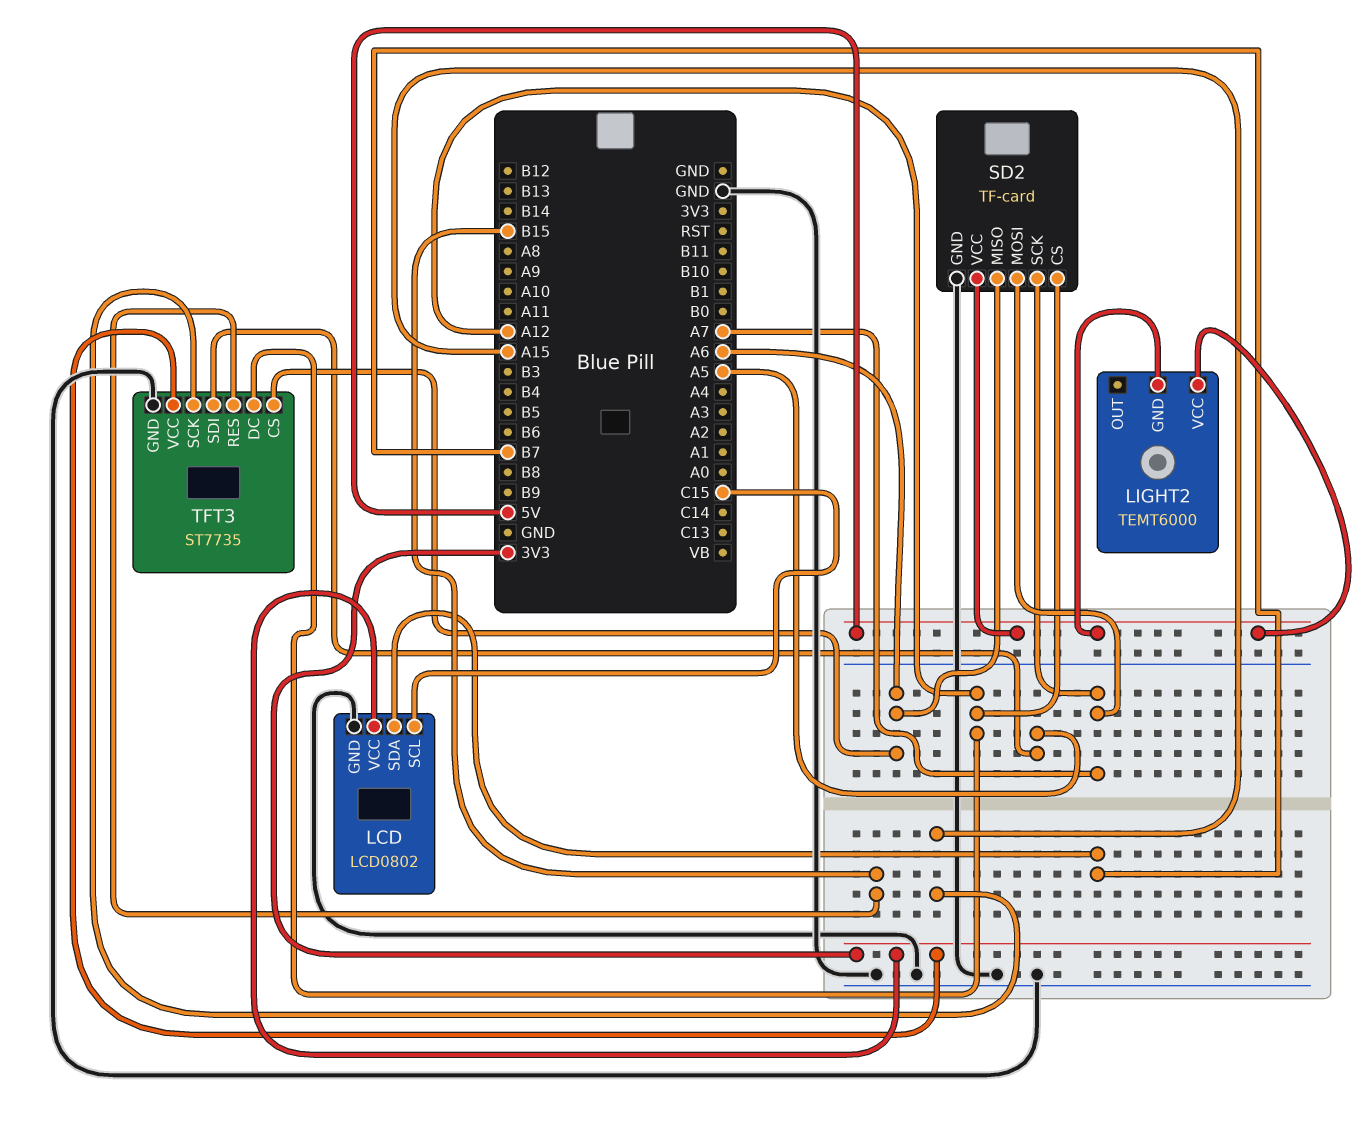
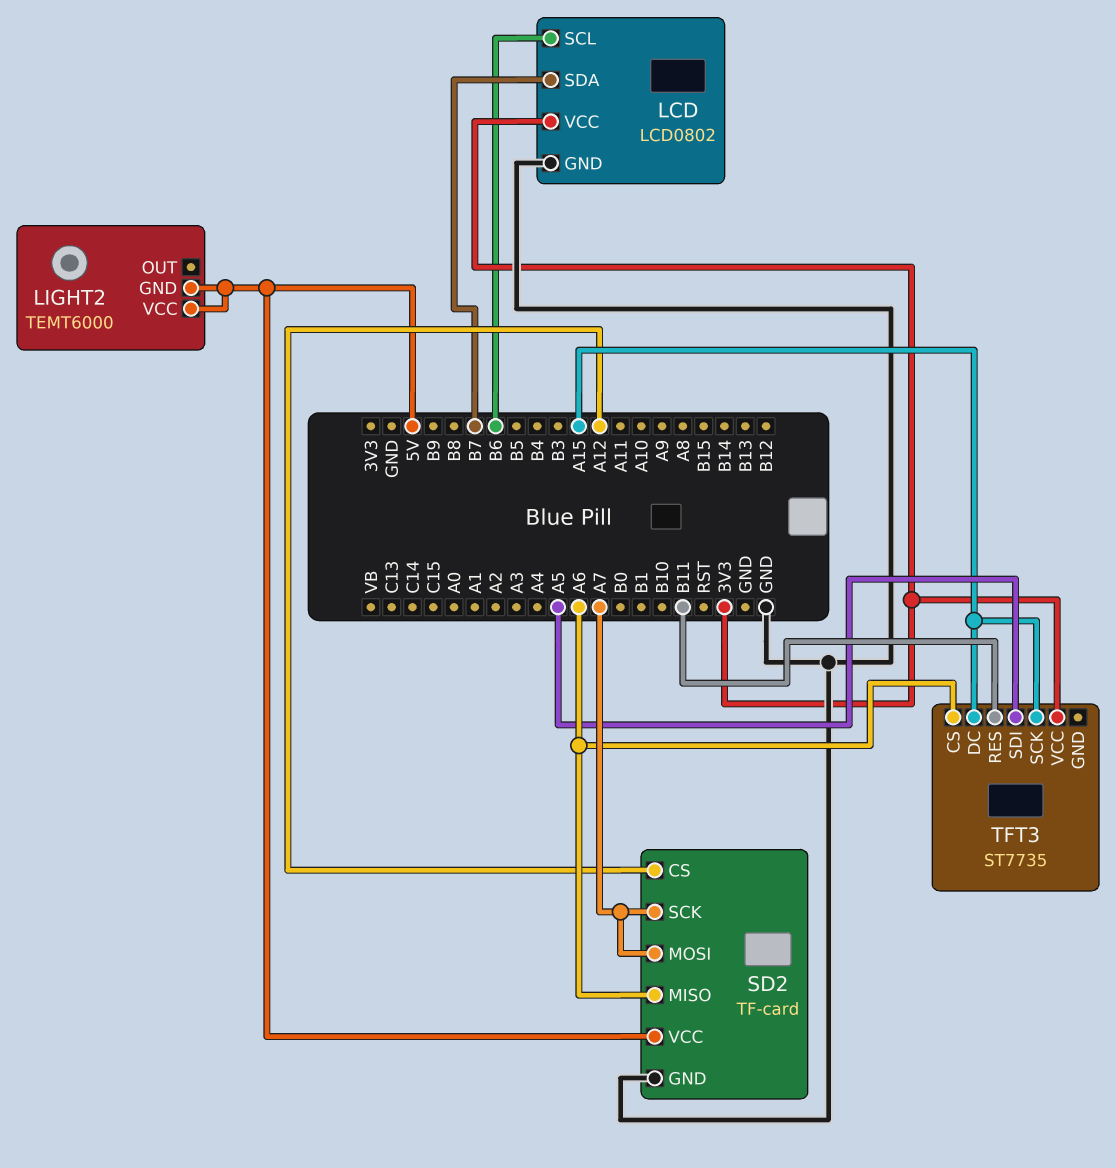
LCD pin SCL: C15 -> B6
TFT3 pin DC: A12 -> A15
TFT3 pin GND: GND -> none
TFT3 pin RES: B15 -> B11

